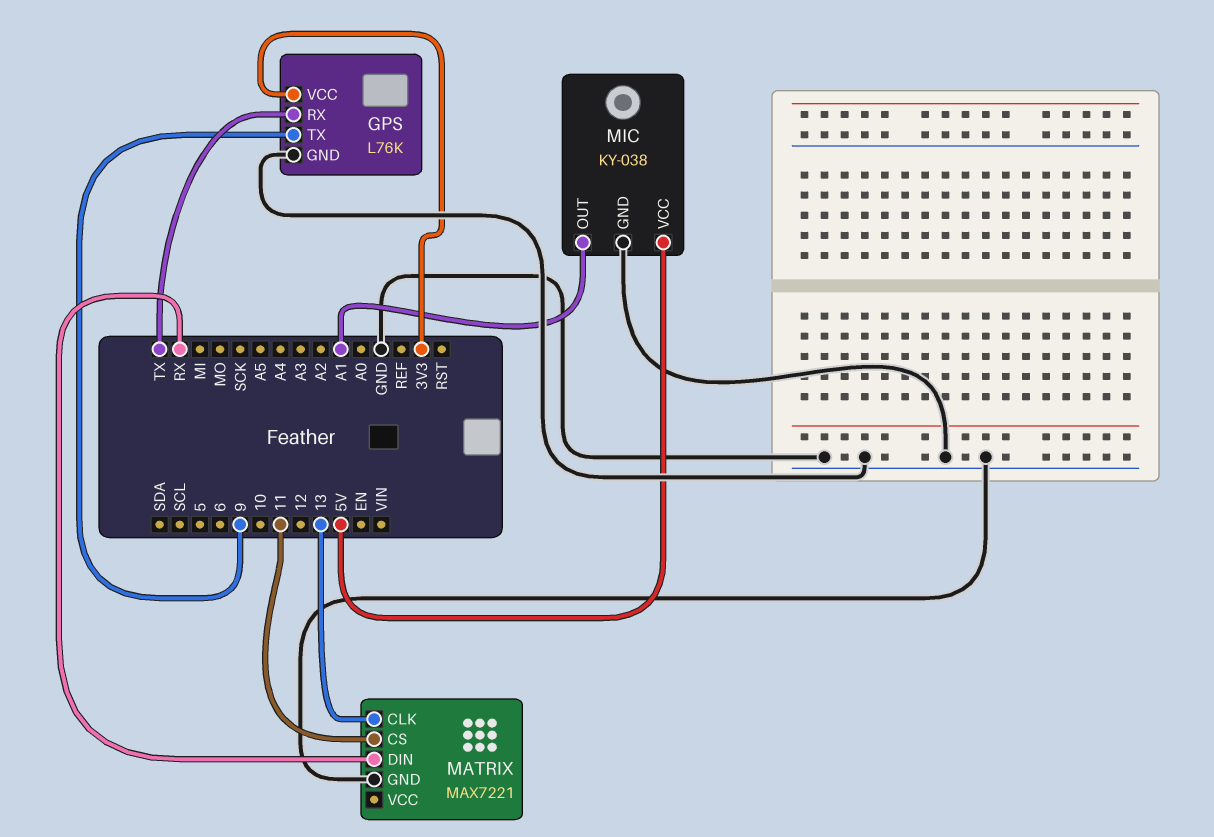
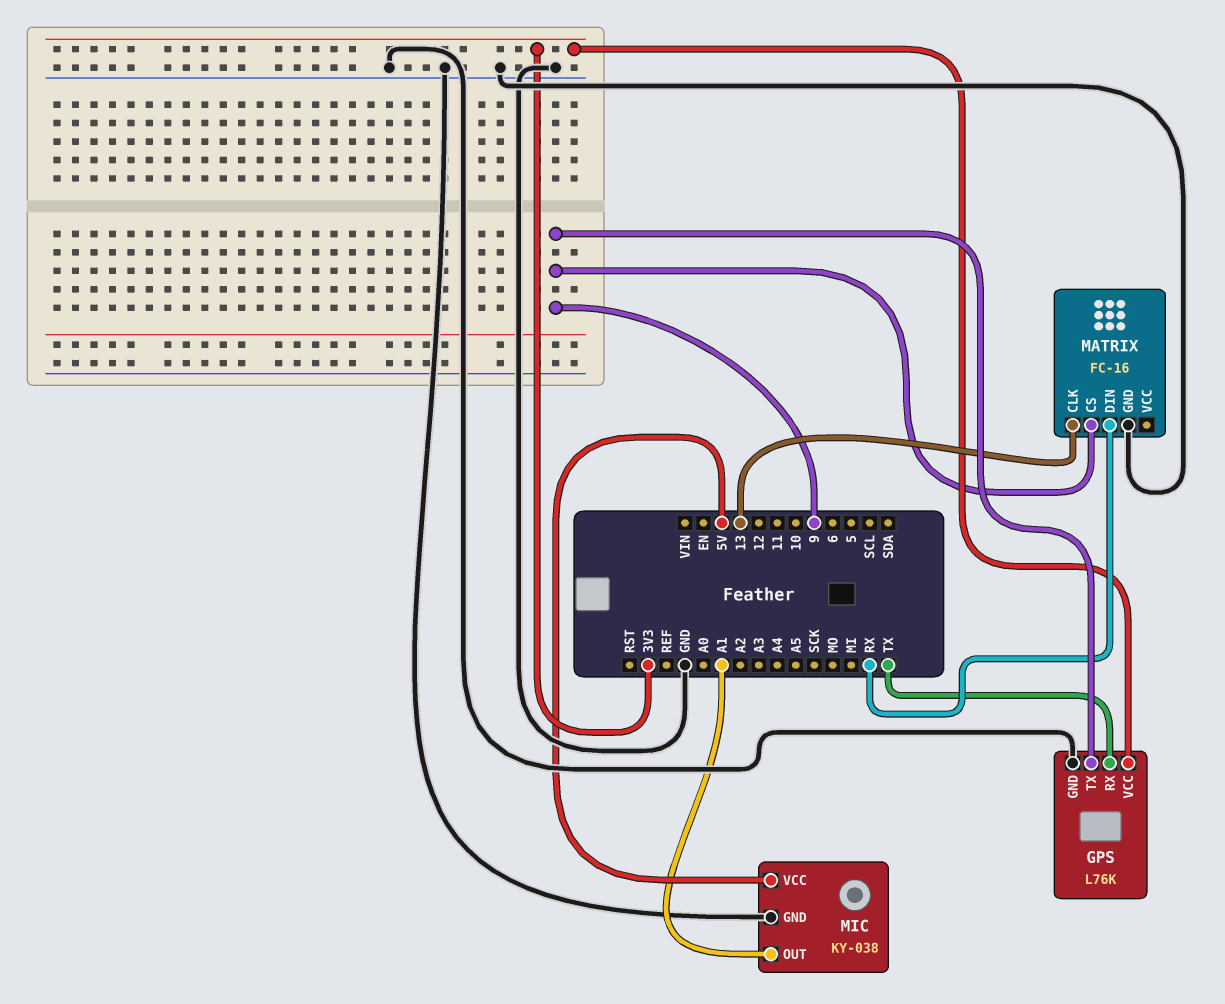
MATRIX: MAX7221 -> FC-16
MATRIX pin CS: 11 -> 9

